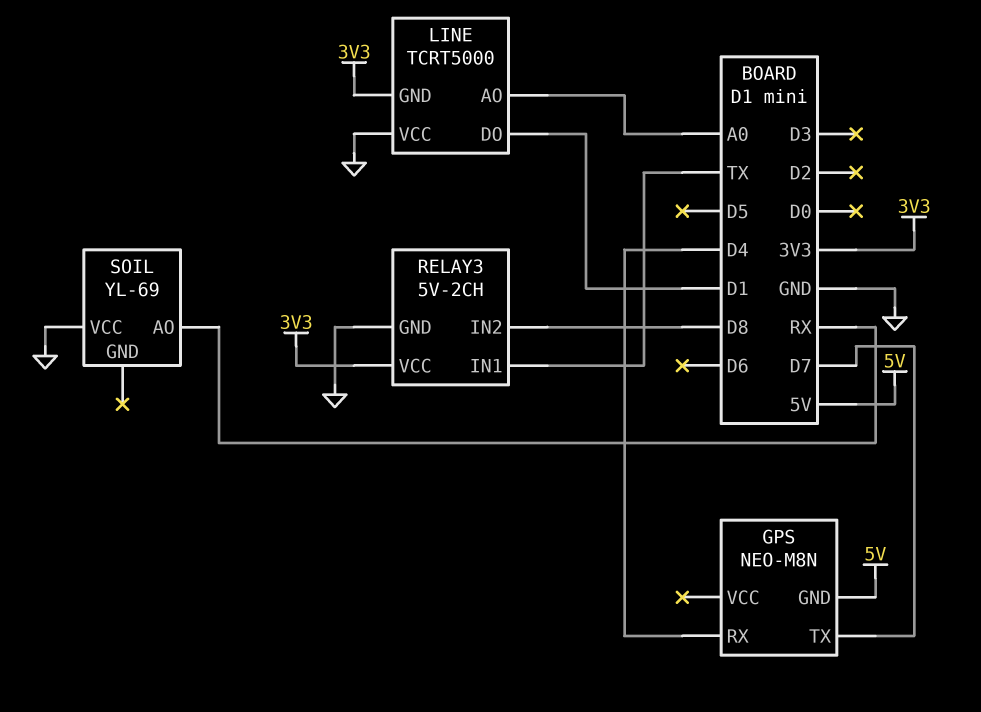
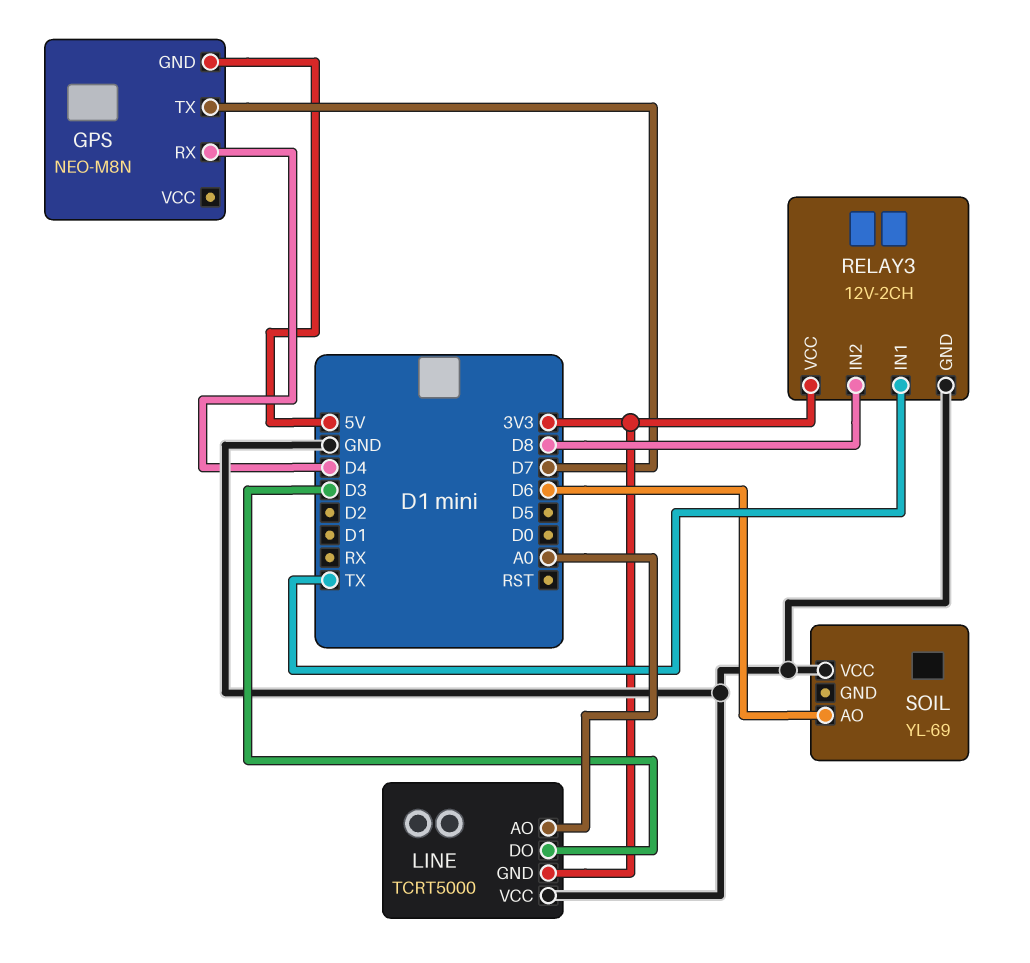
LINE pin DO: D1 -> D3
RELAY3: 5V-2CH -> 12V-2CH
SOIL pin AO: RX -> D6

